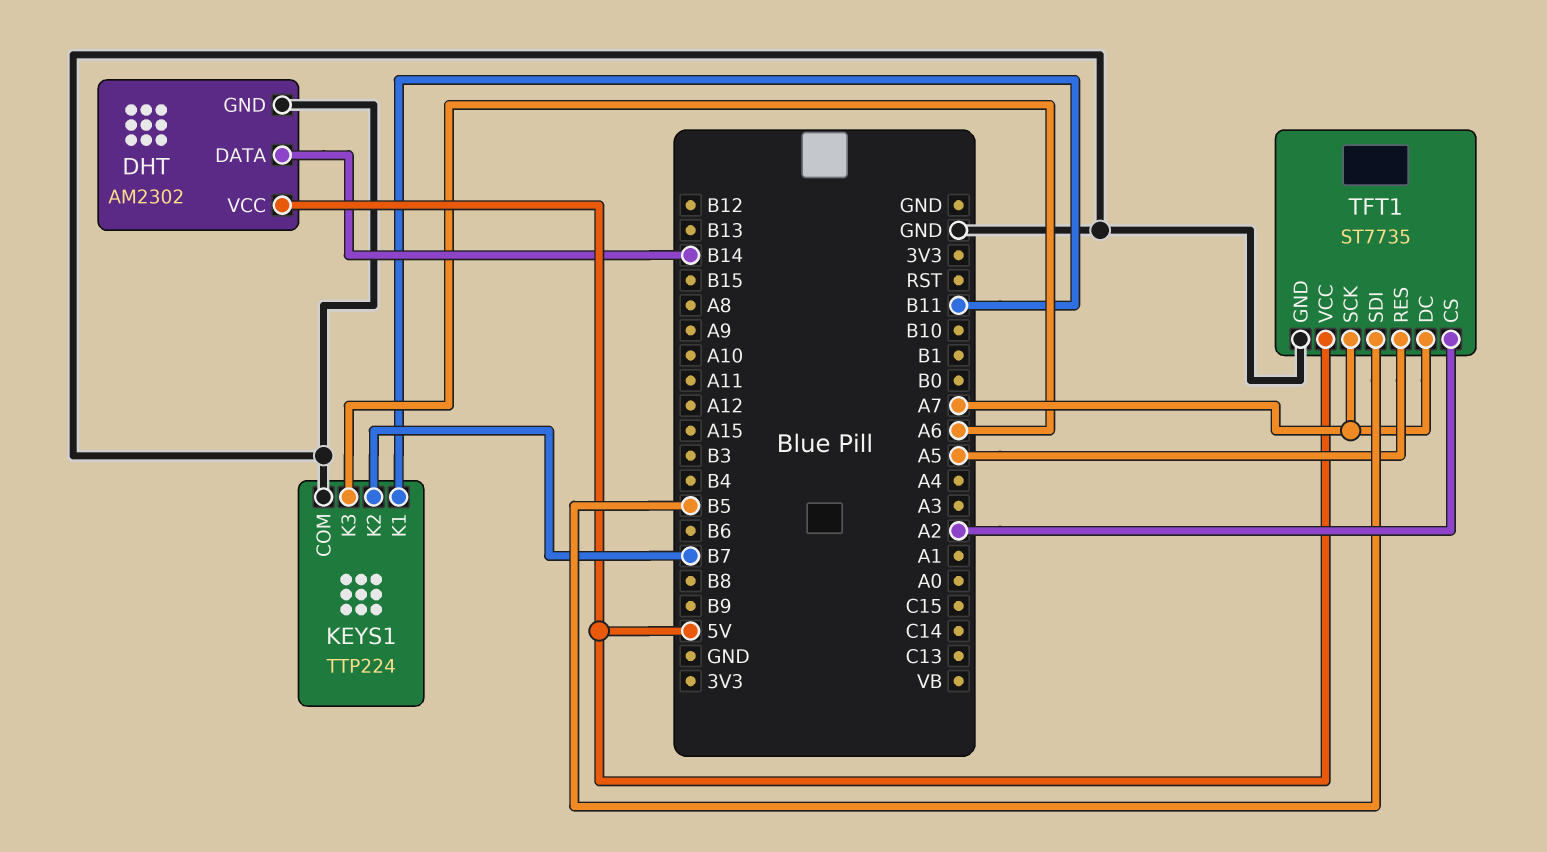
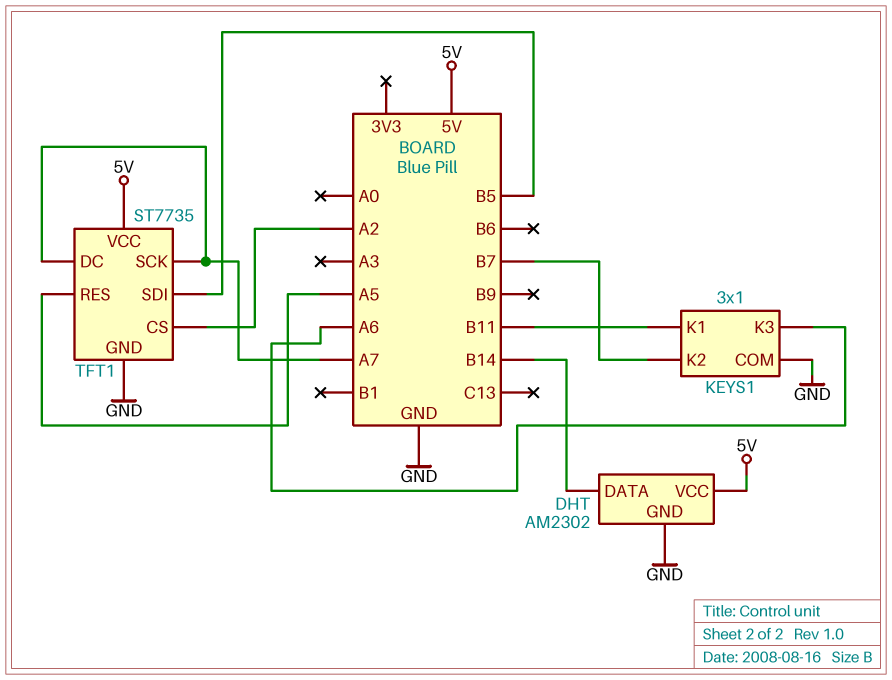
KEYS1: TTP224 -> 3x1

